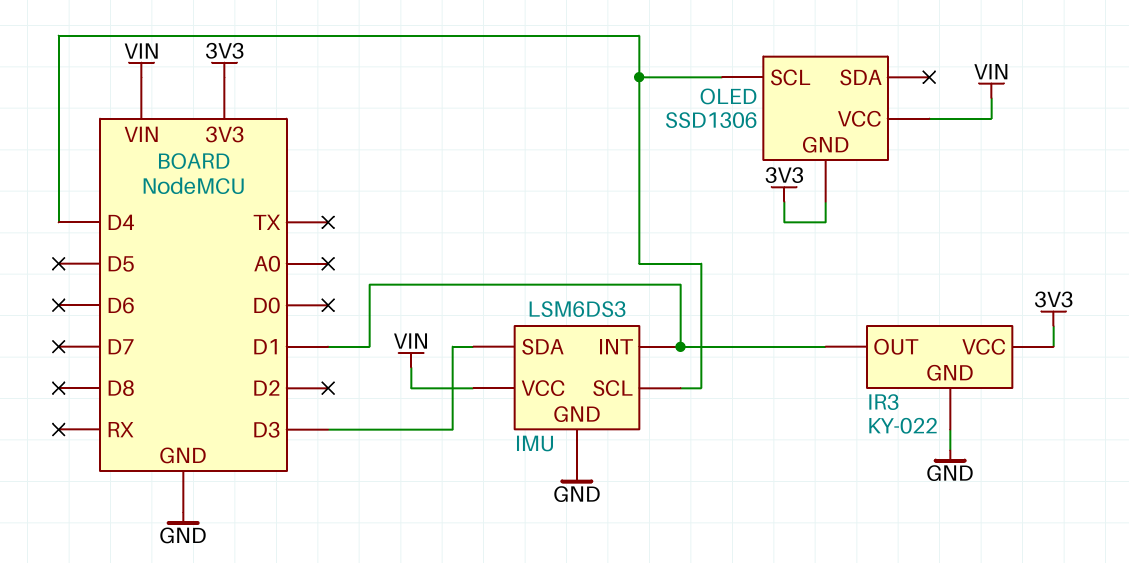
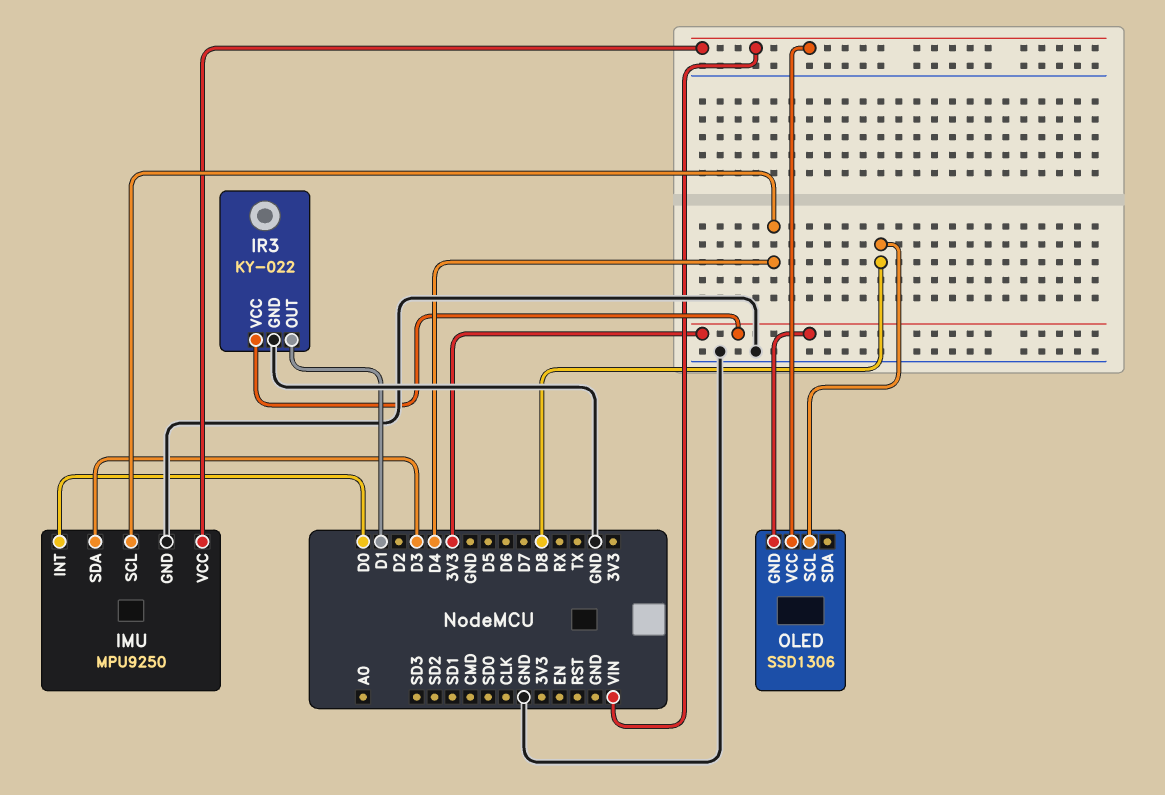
IMU: LSM6DS3 -> MPU9250
IMU pin INT: D1 -> D0
OLED pin SCL: D4 -> D8

